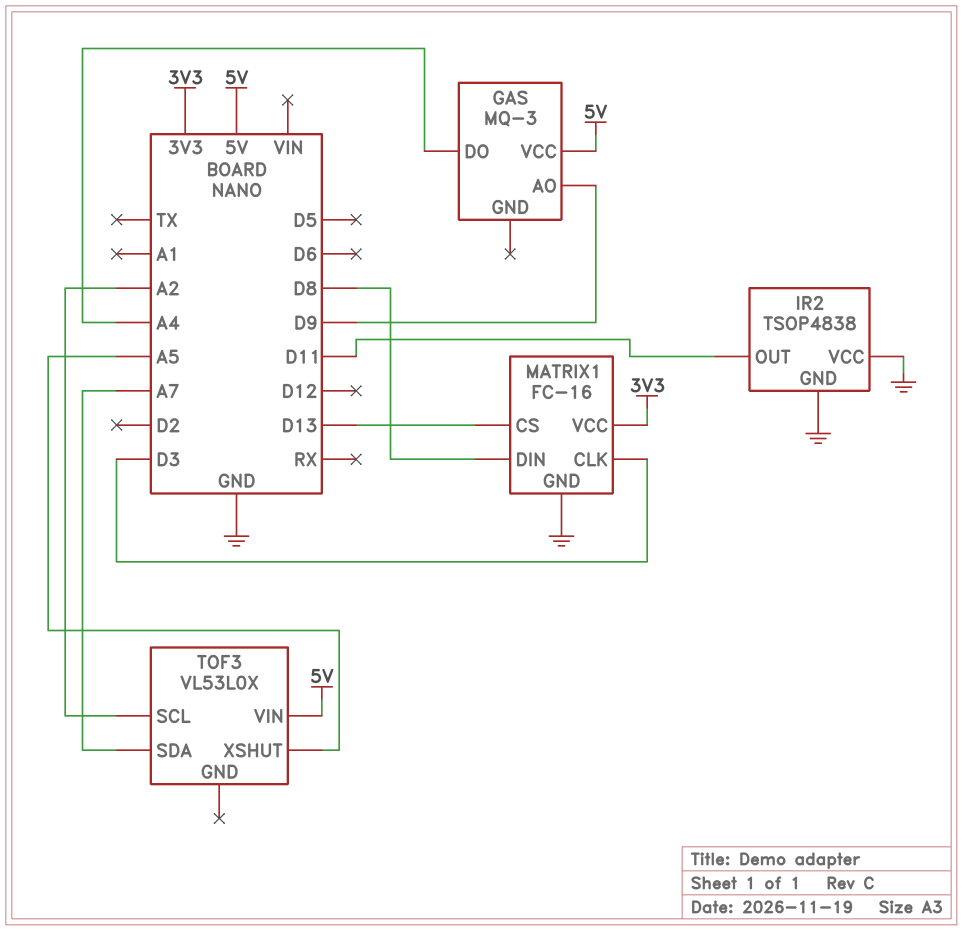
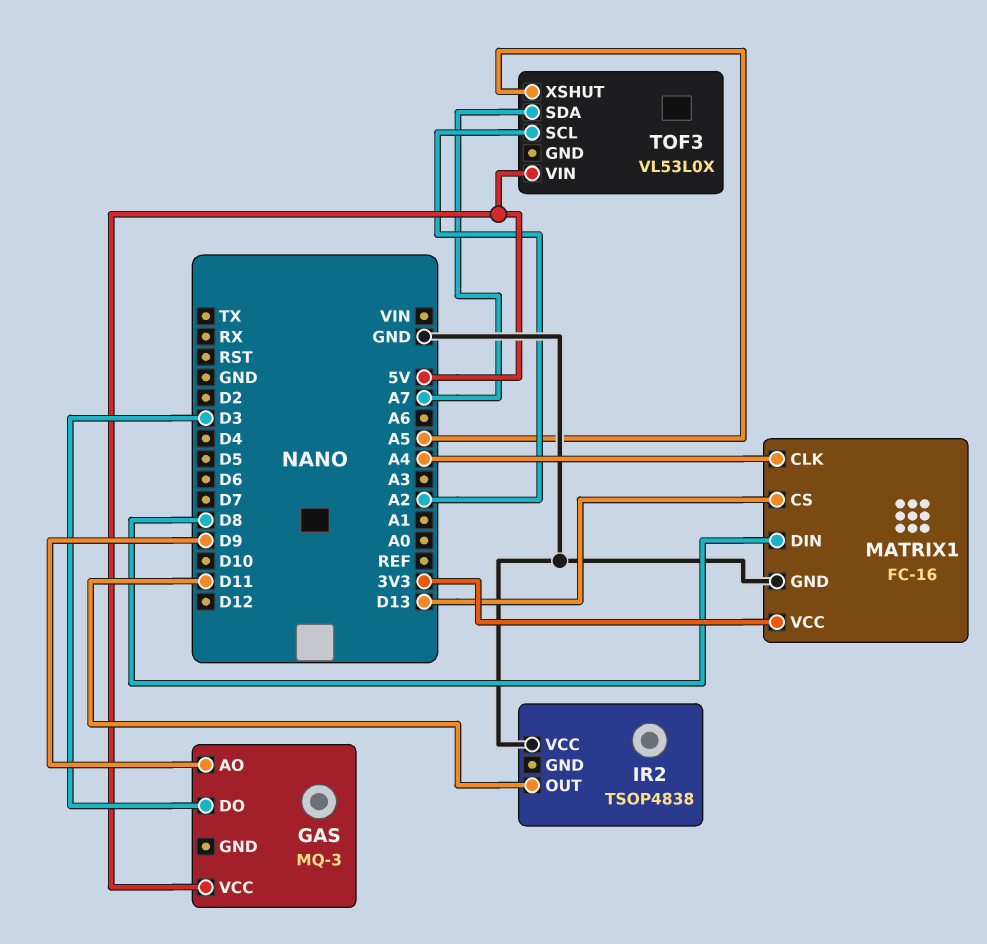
GAS pin DO: A4 -> D3
IR2 pin GND: GND -> none
MATRIX1 pin CLK: D3 -> A4

